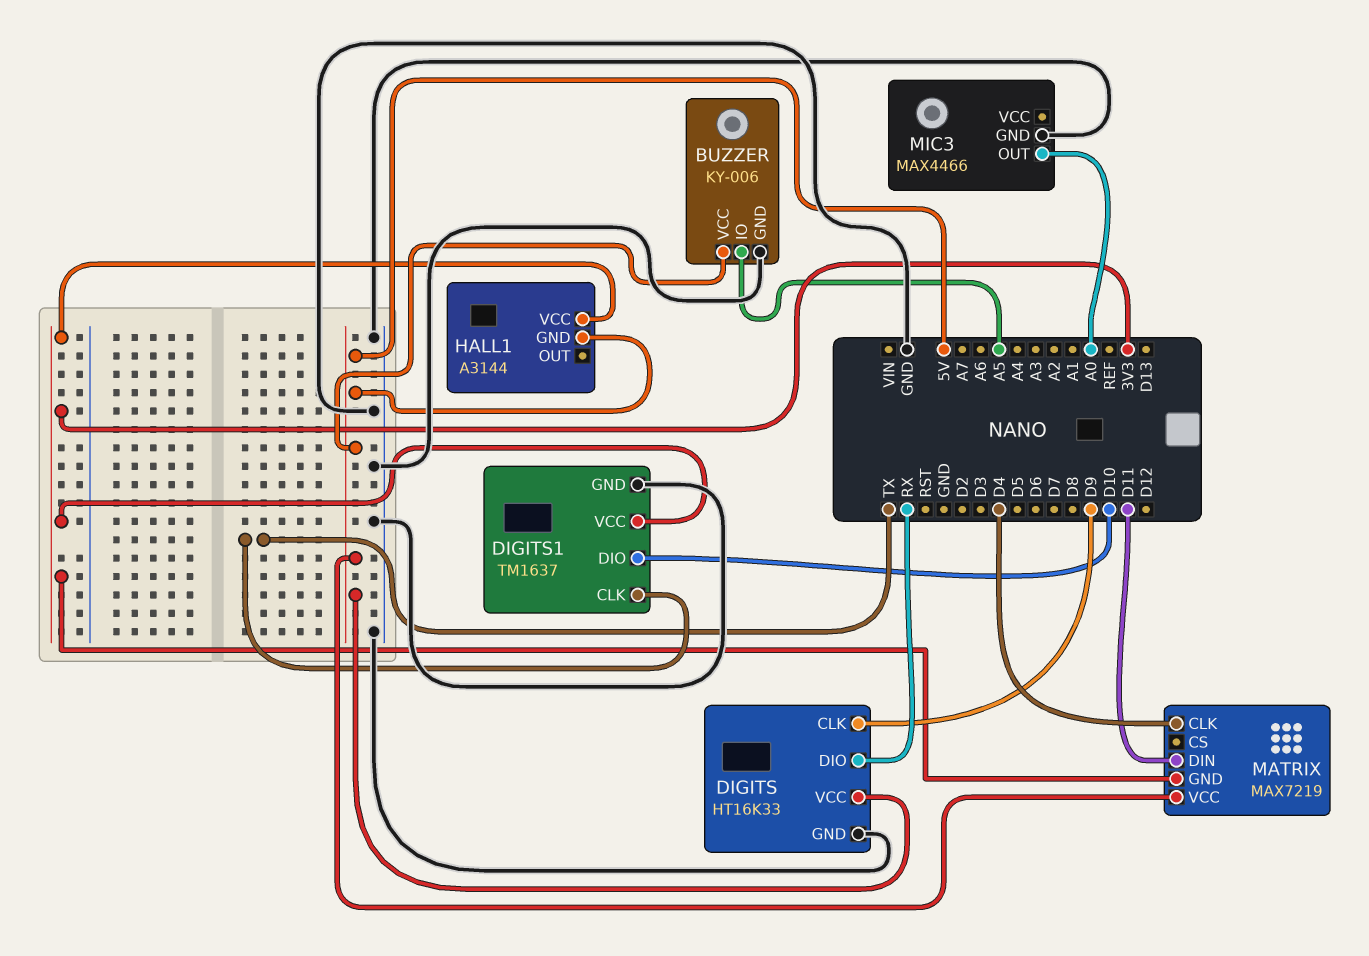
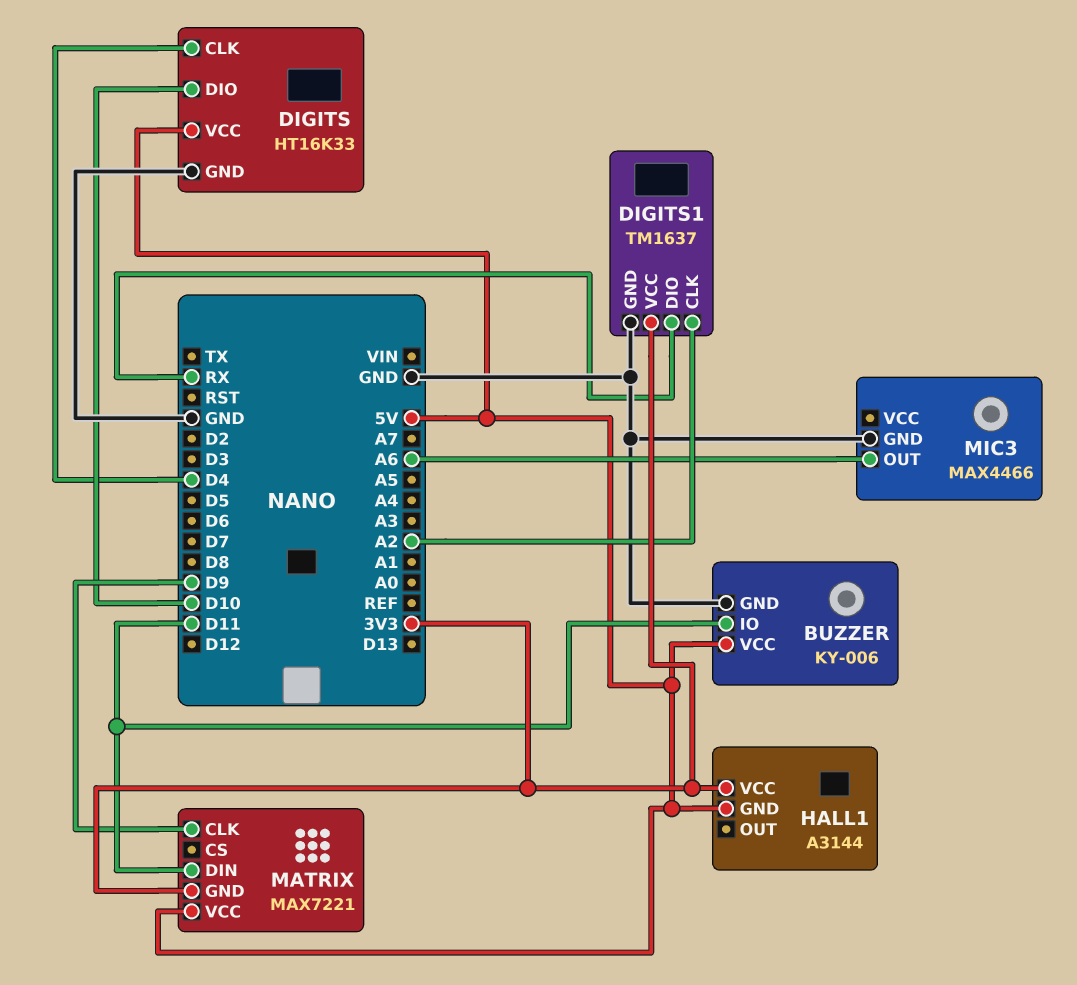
BUZZER pin IO: A5 -> D11
DIGITS pin CLK: D9 -> D4
DIGITS pin DIO: RX -> D10
DIGITS1 pin CLK: TX -> A2
DIGITS1 pin DIO: D10 -> RX
MATRIX: MAX7219 -> MAX7221
MATRIX pin CLK: D4 -> D9
MIC3 pin OUT: A0 -> A6

